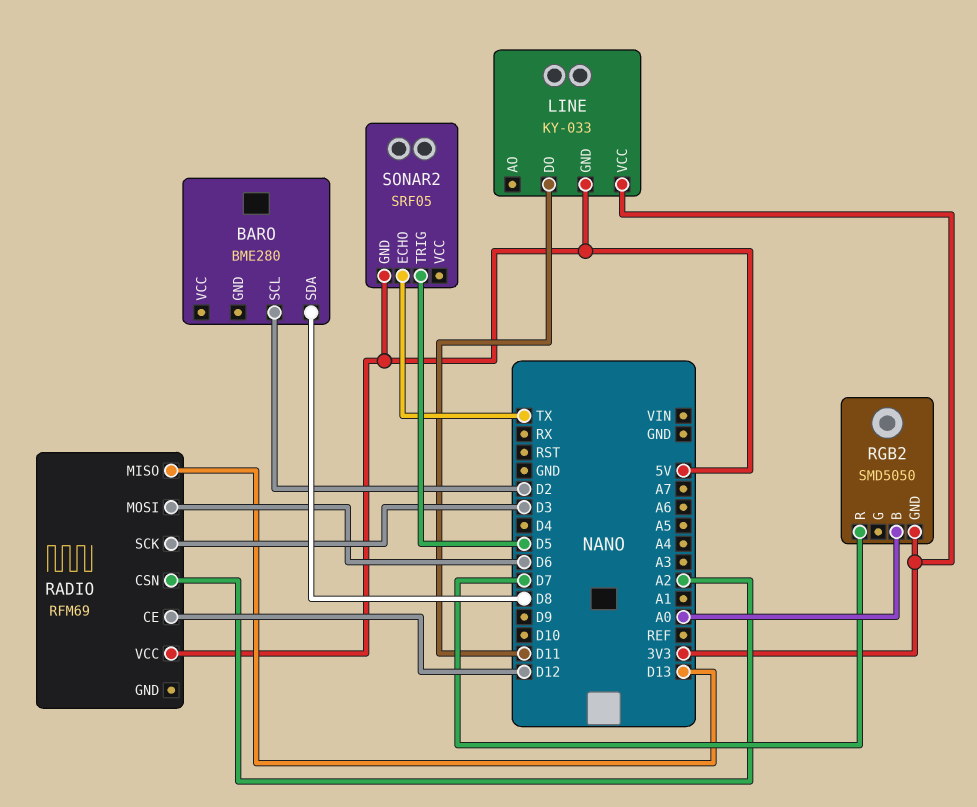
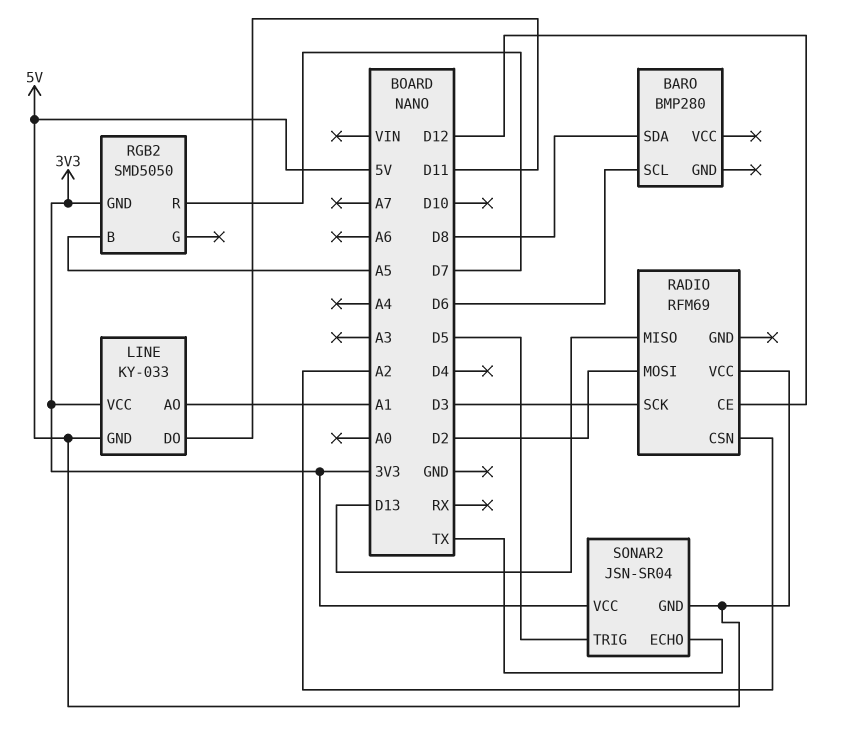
BARO: BME280 -> BMP280
BARO pin SCL: D2 -> D6
LINE pin AO: none -> A1
RADIO pin MOSI: D6 -> D2
RGB2 pin B: A0 -> A5
SONAR2: SRF05 -> JSN-SR04
SONAR2 pin VCC: none -> 3V3

